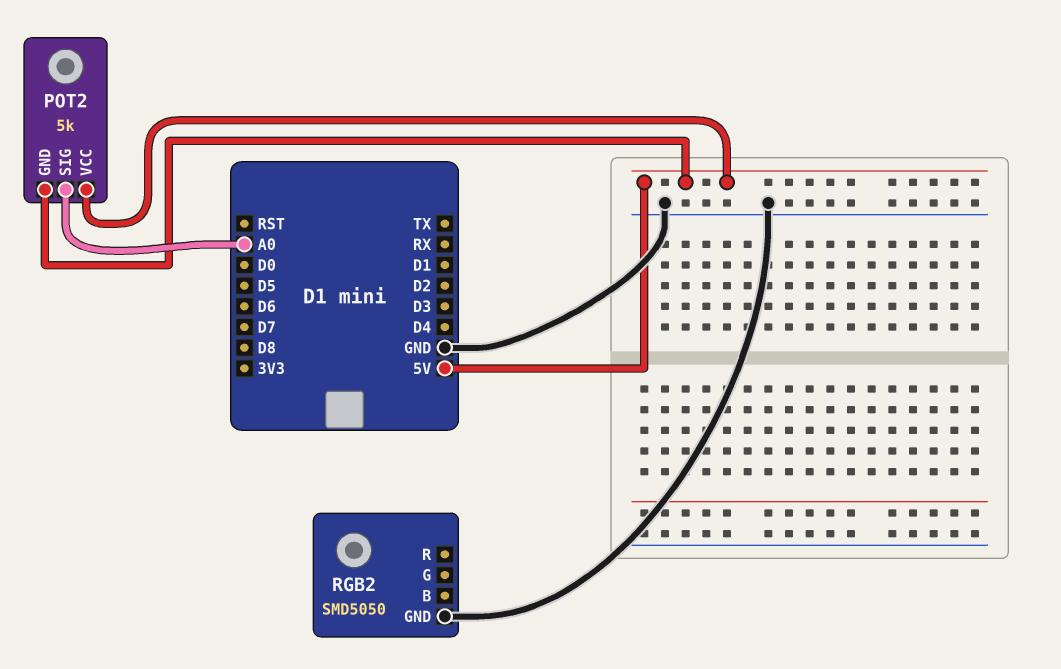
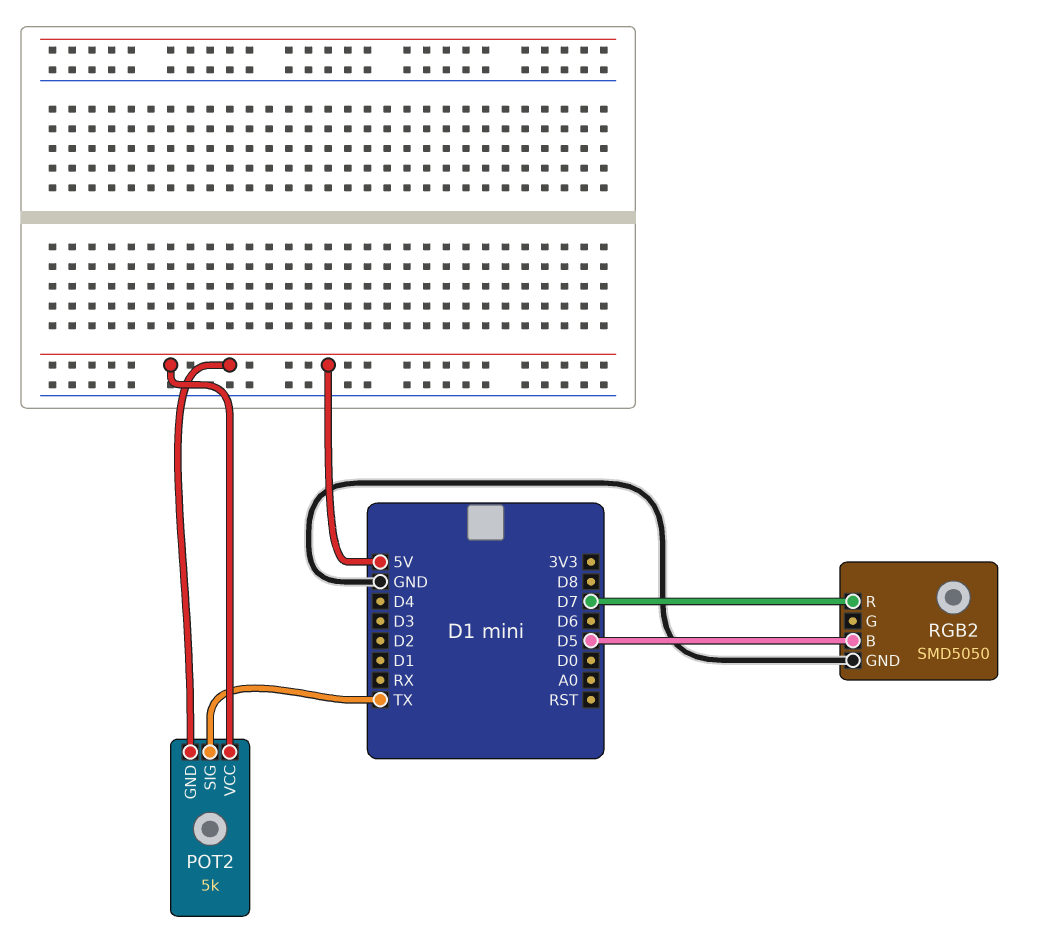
POT2 pin SIG: A0 -> TX
RGB2 pin B: none -> D5
RGB2 pin R: none -> D7

